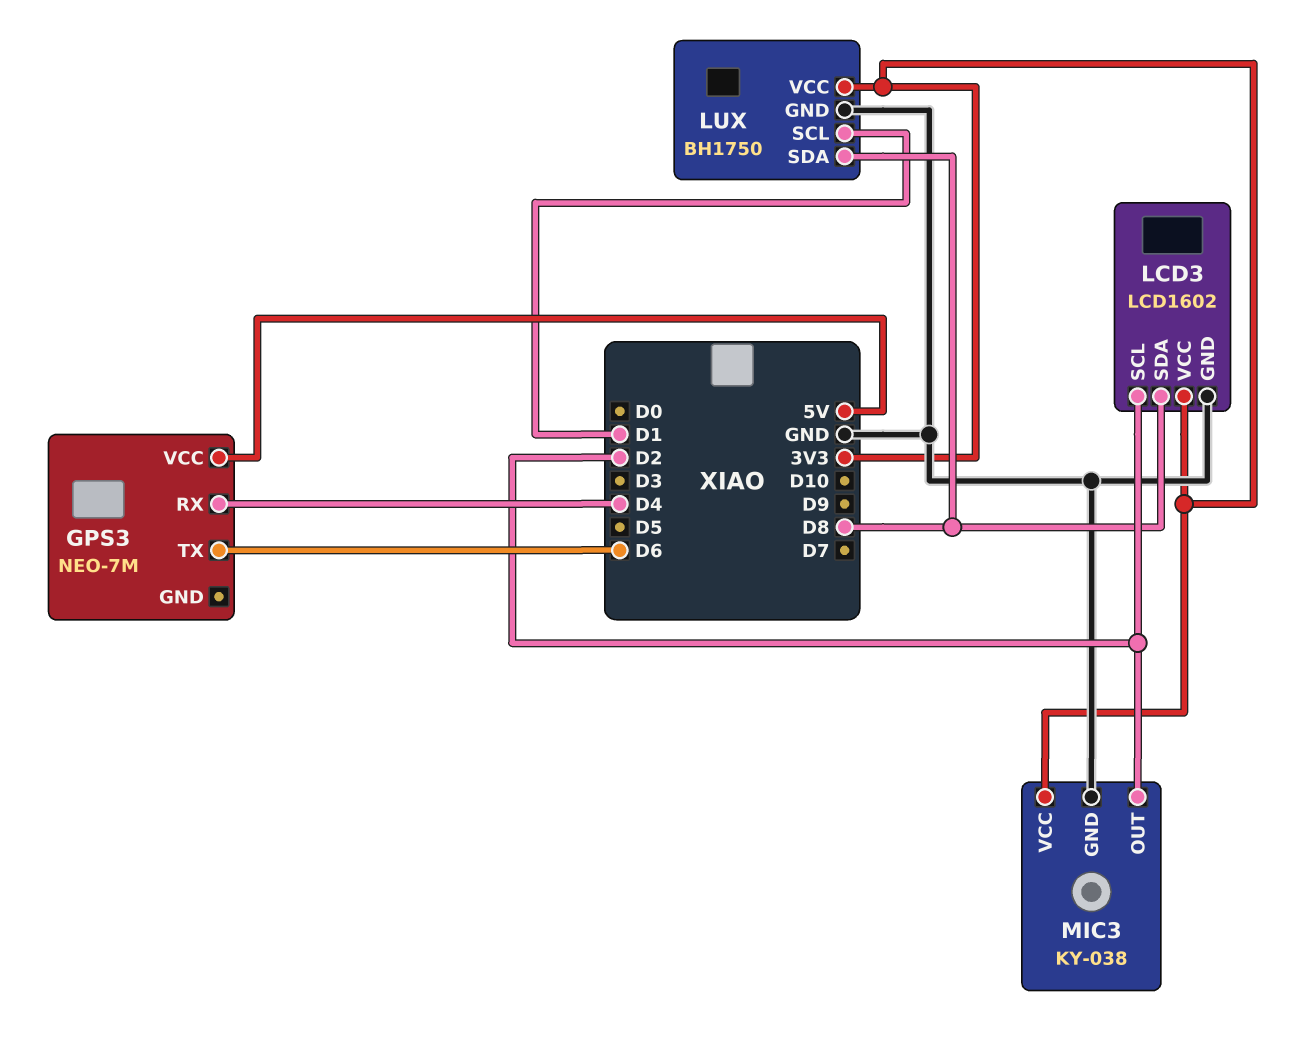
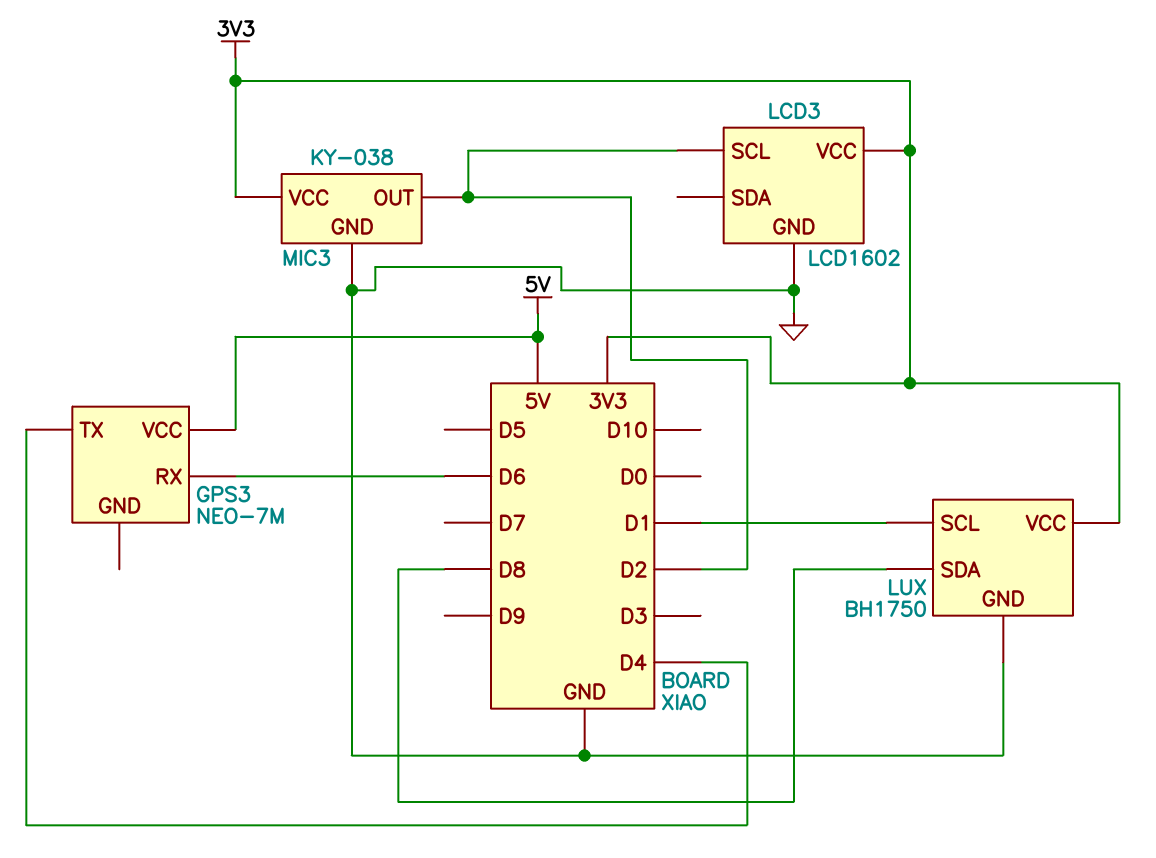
GPS3 pin RX: D4 -> D6
GPS3 pin TX: D6 -> D4
LCD3 pin SDA: D8 -> none

